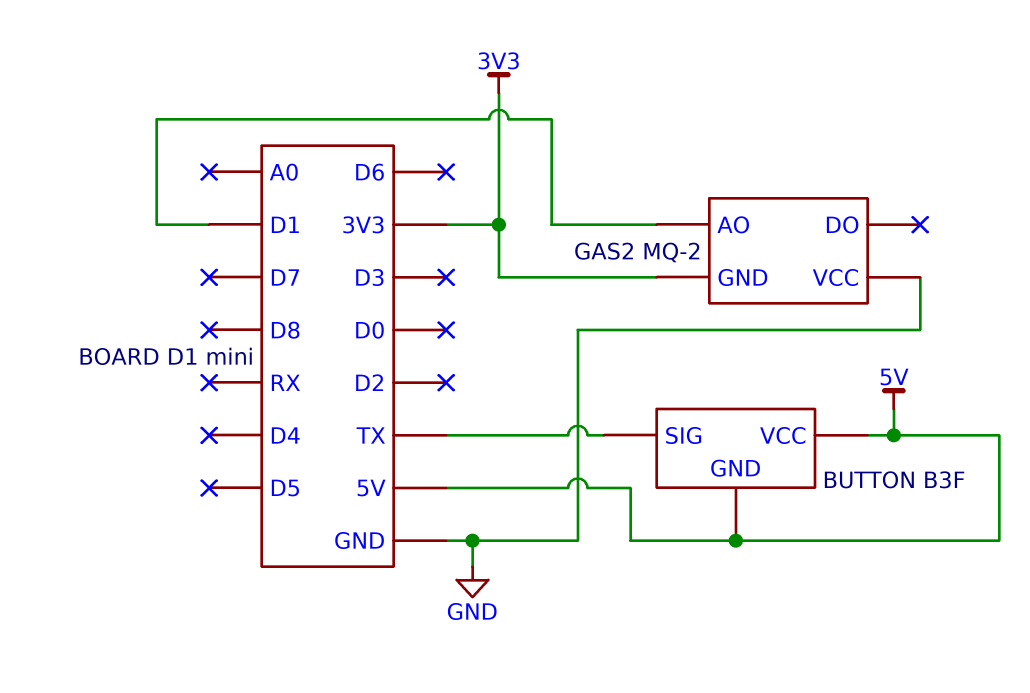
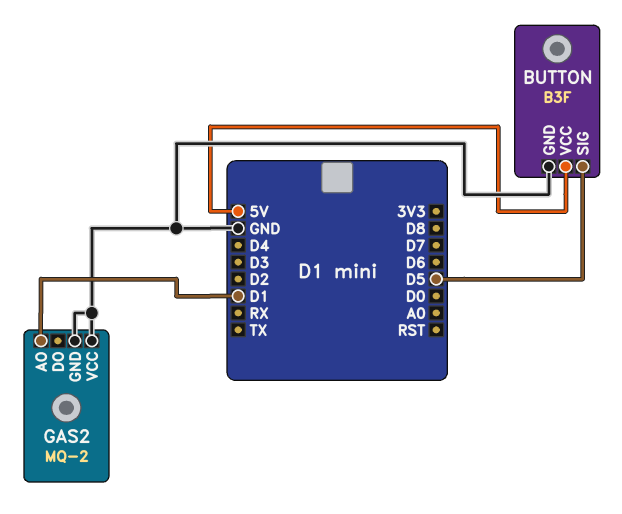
BUTTON pin GND: 5V -> GND
BUTTON pin SIG: TX -> D5
GAS2 pin GND: 3V3 -> GND

